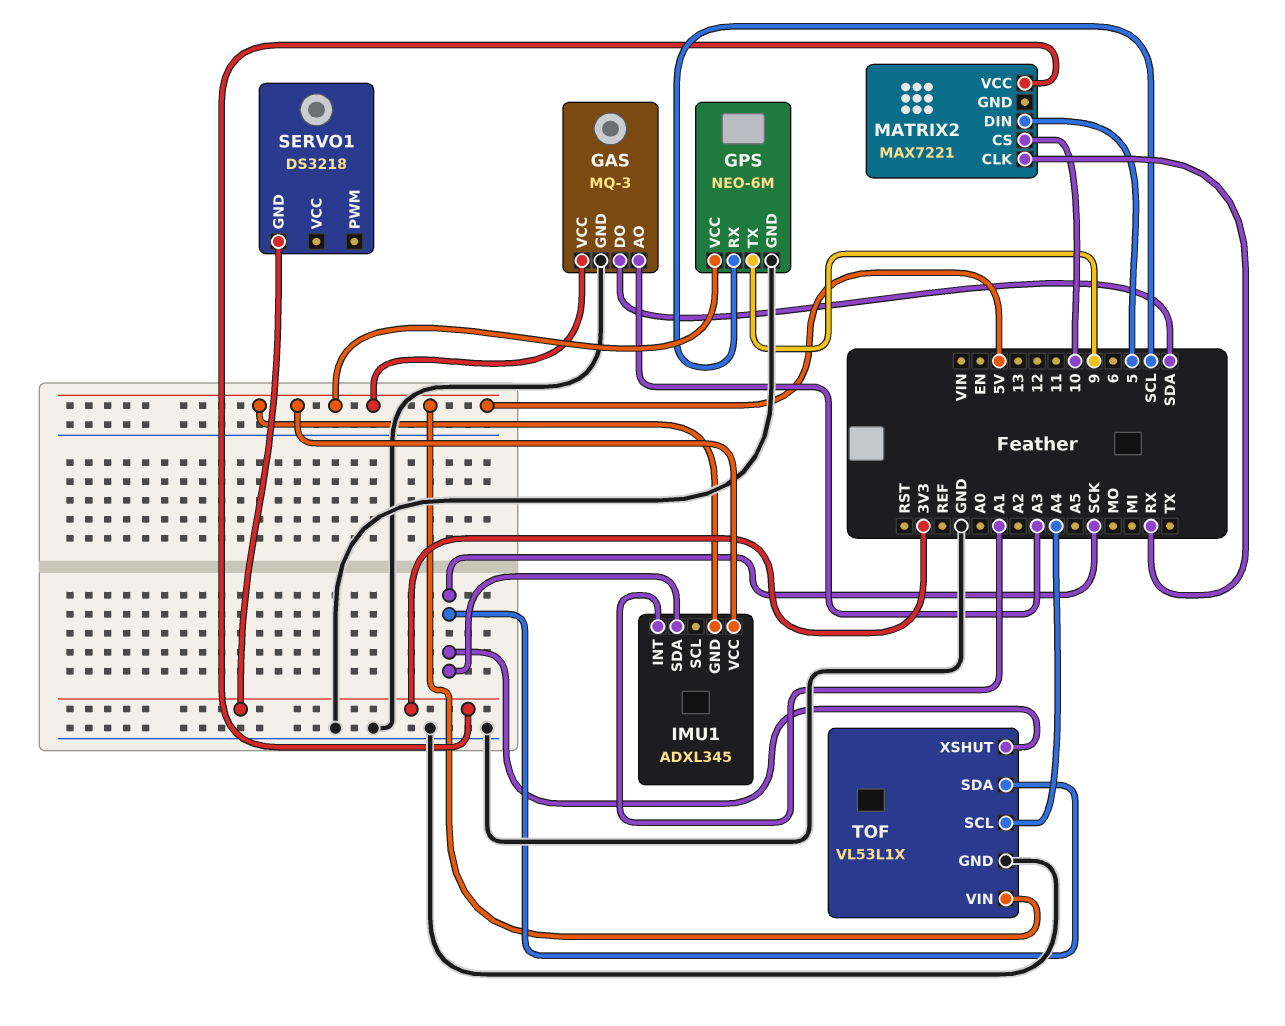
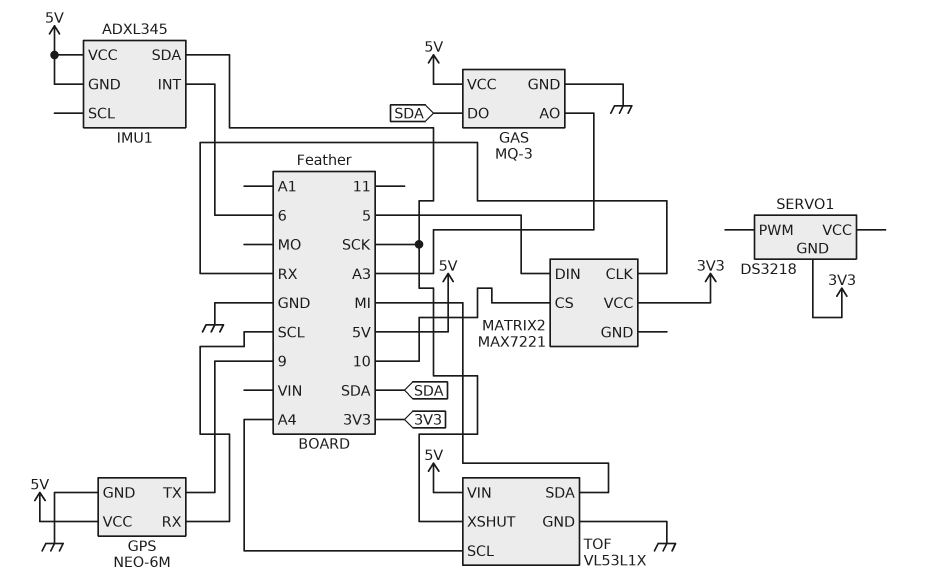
IMU1 pin INT: A1 -> 6
TOF pin SDA: SCK -> MI

